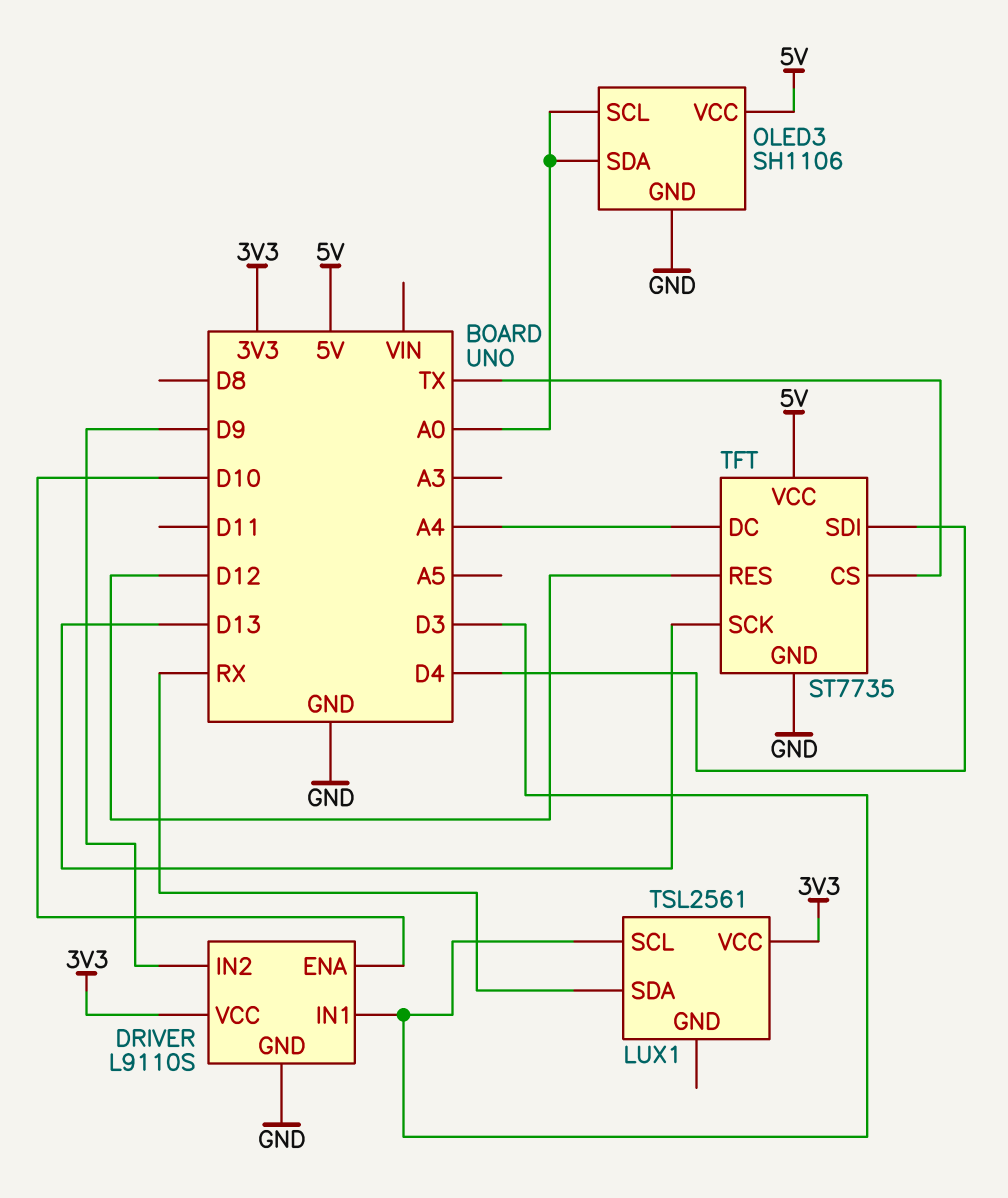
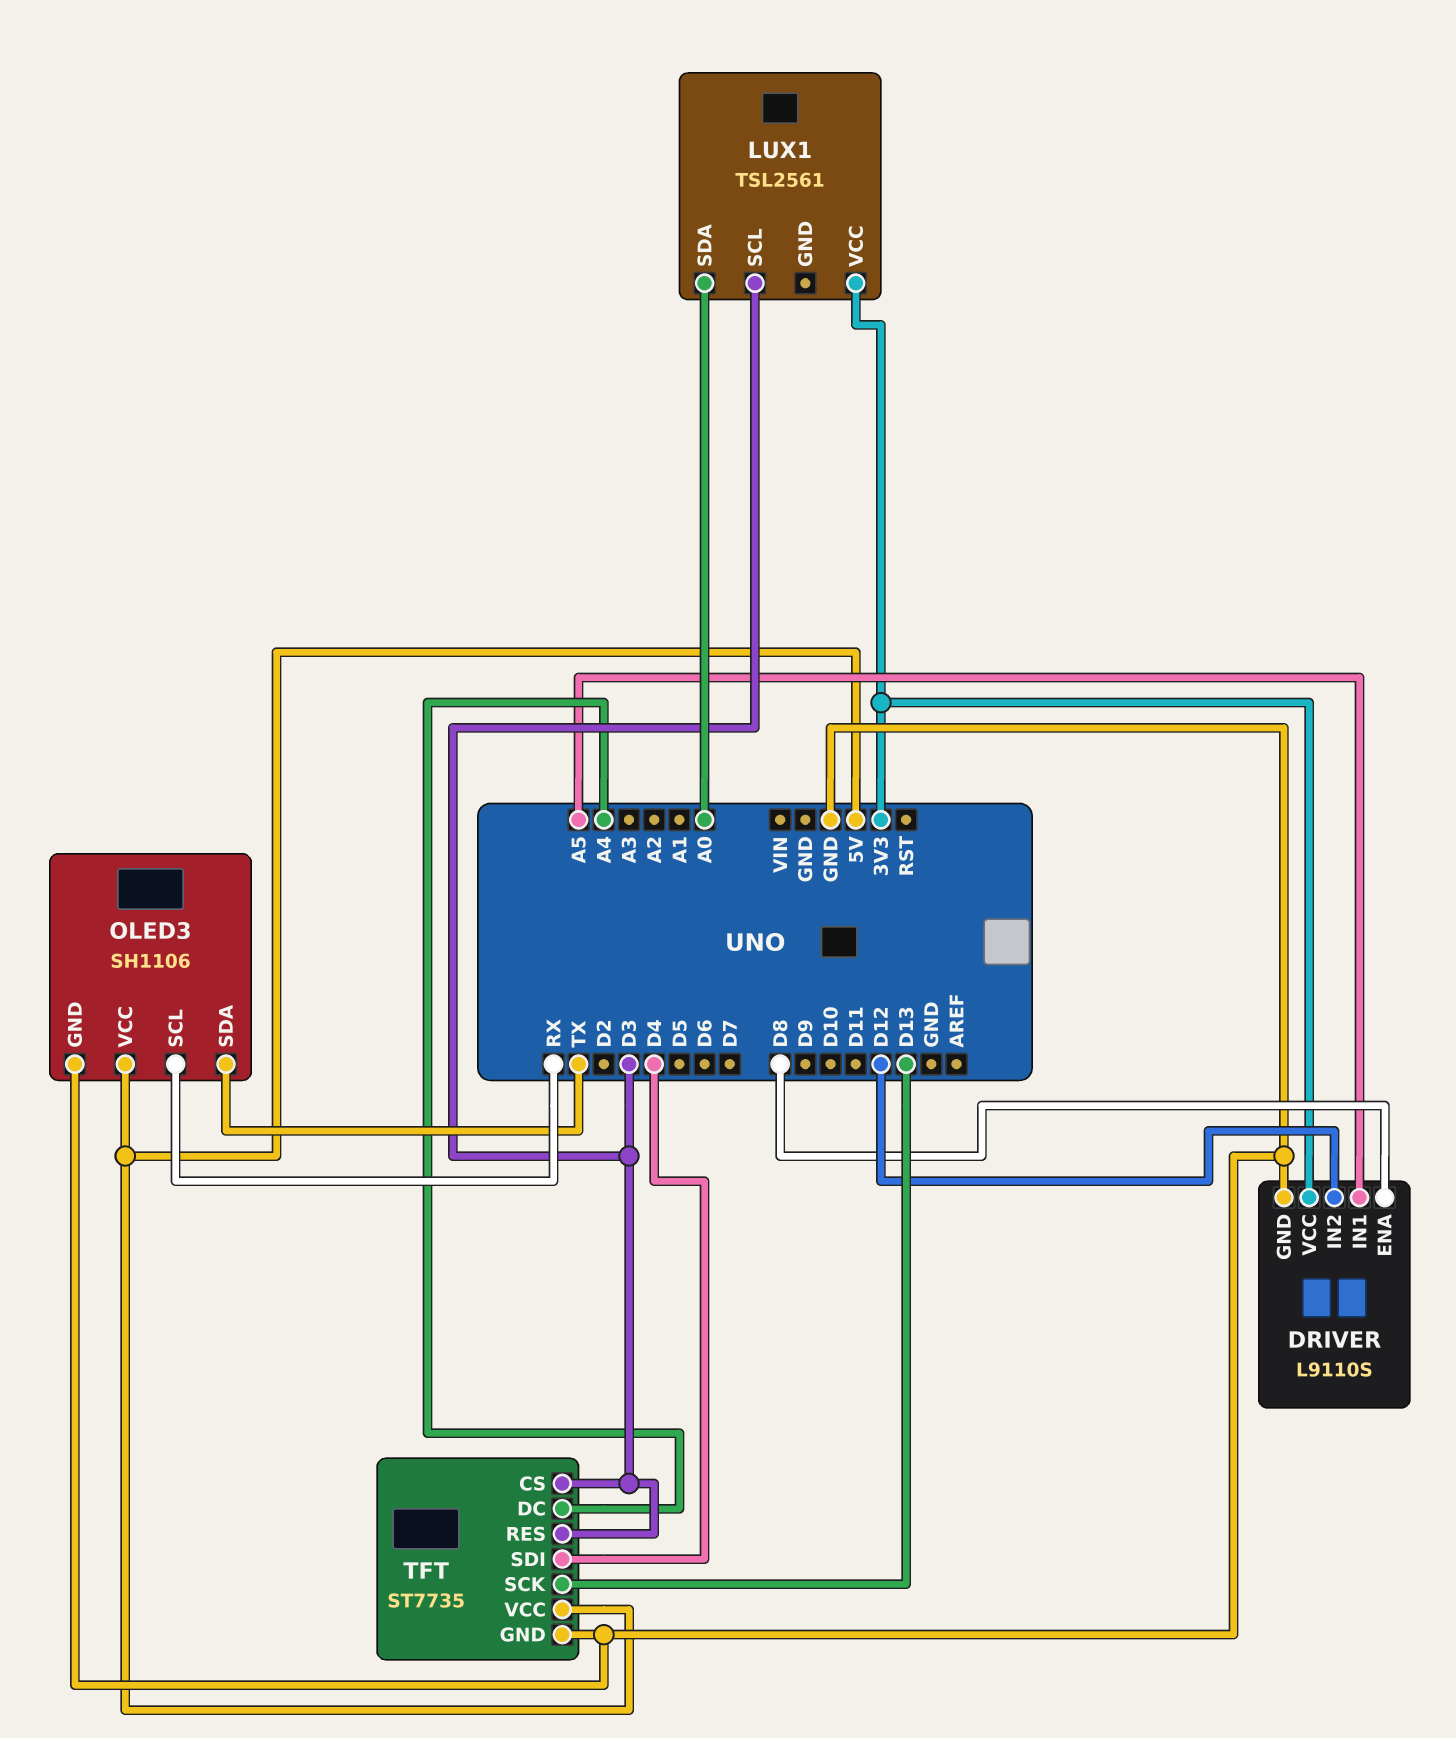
DRIVER pin ENA: D10 -> D8
DRIVER pin IN1: D3 -> A5
DRIVER pin IN2: D9 -> D12
LUX1 pin SDA: RX -> A0
OLED3 pin SCL: A0 -> RX
OLED3 pin SDA: A0 -> TX
TFT pin CS: TX -> D3
TFT pin RES: D12 -> D3

